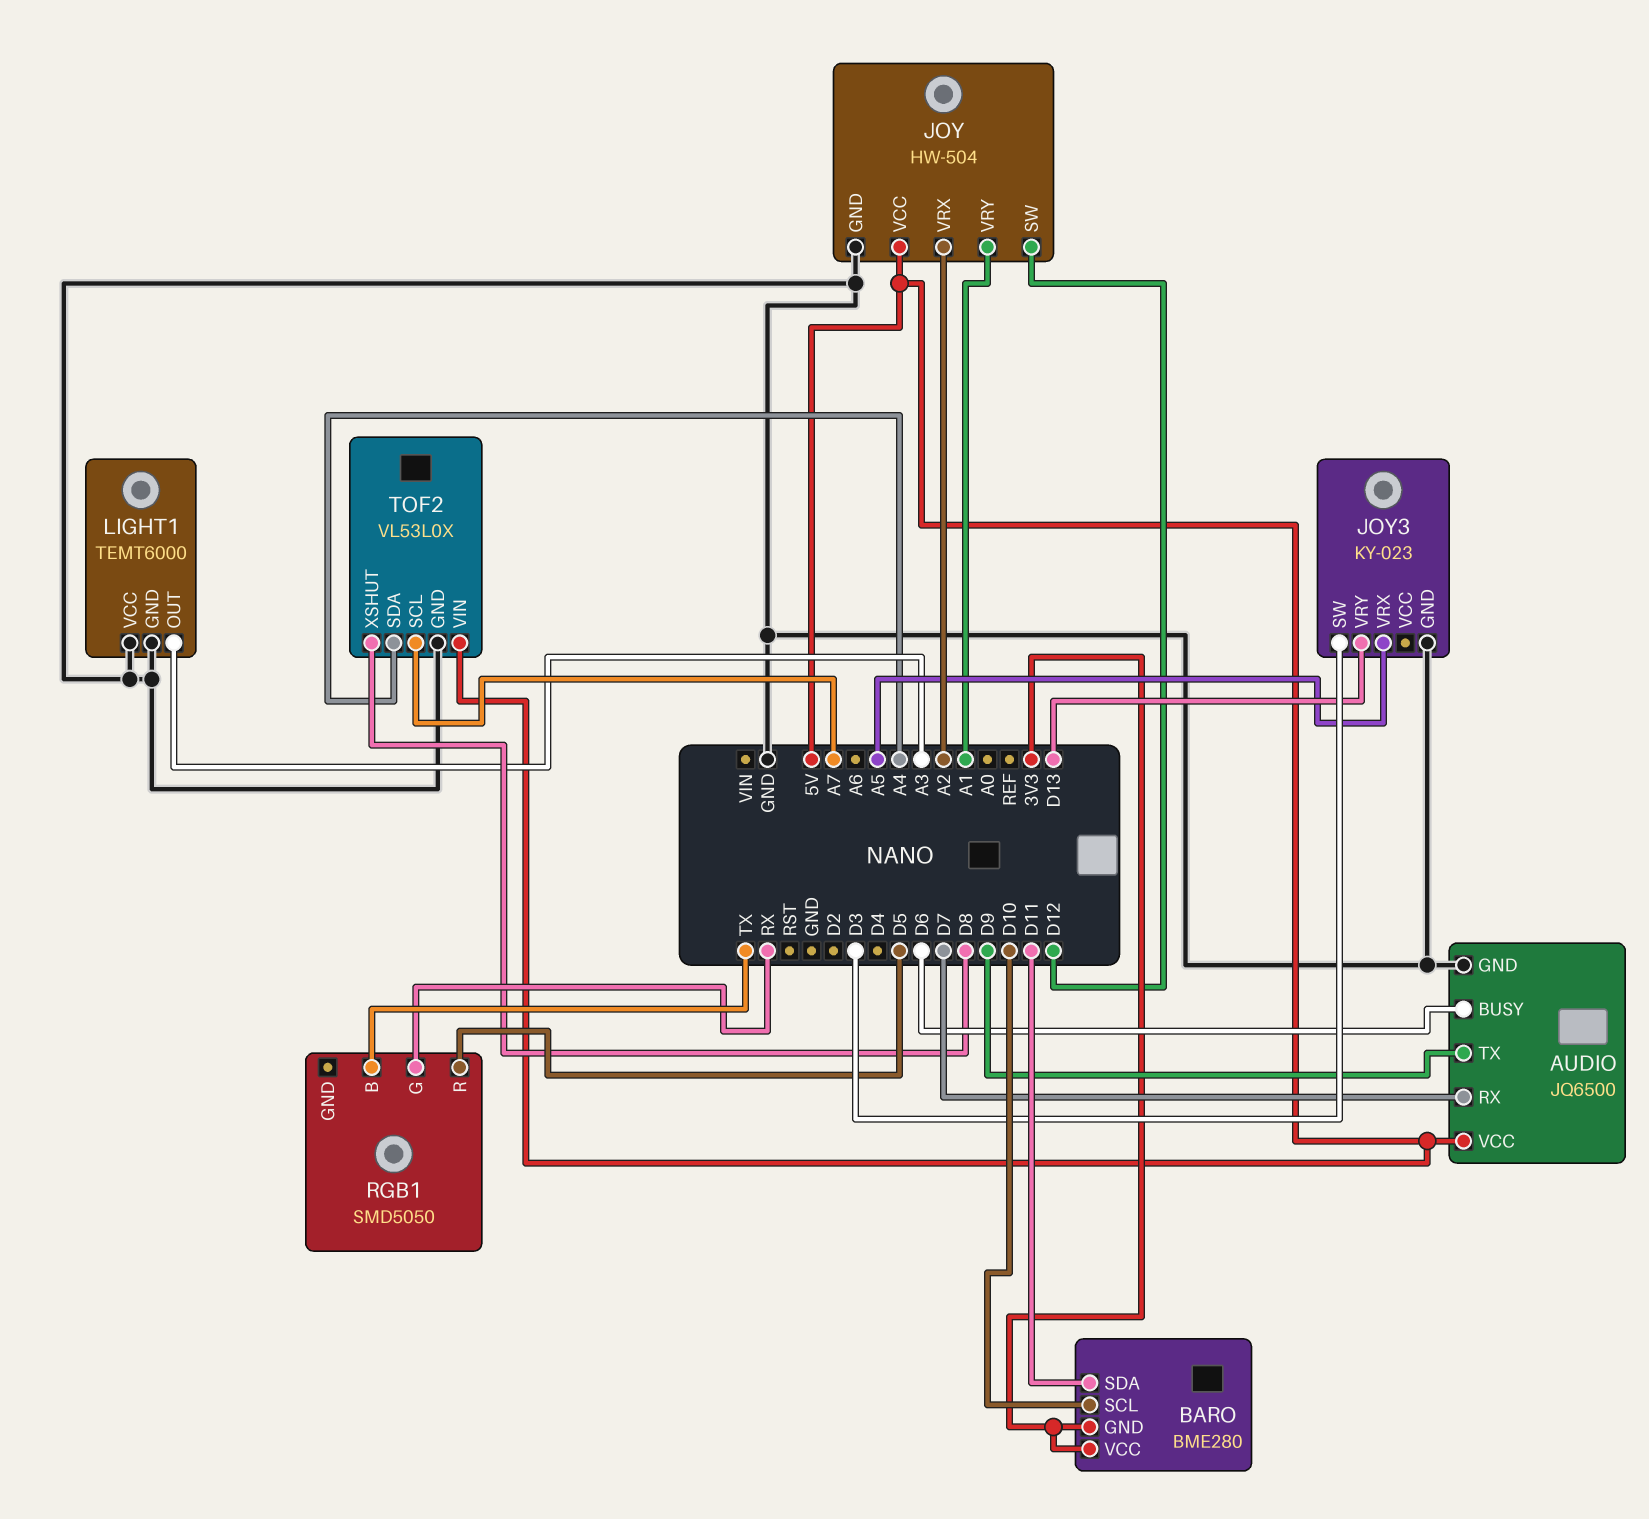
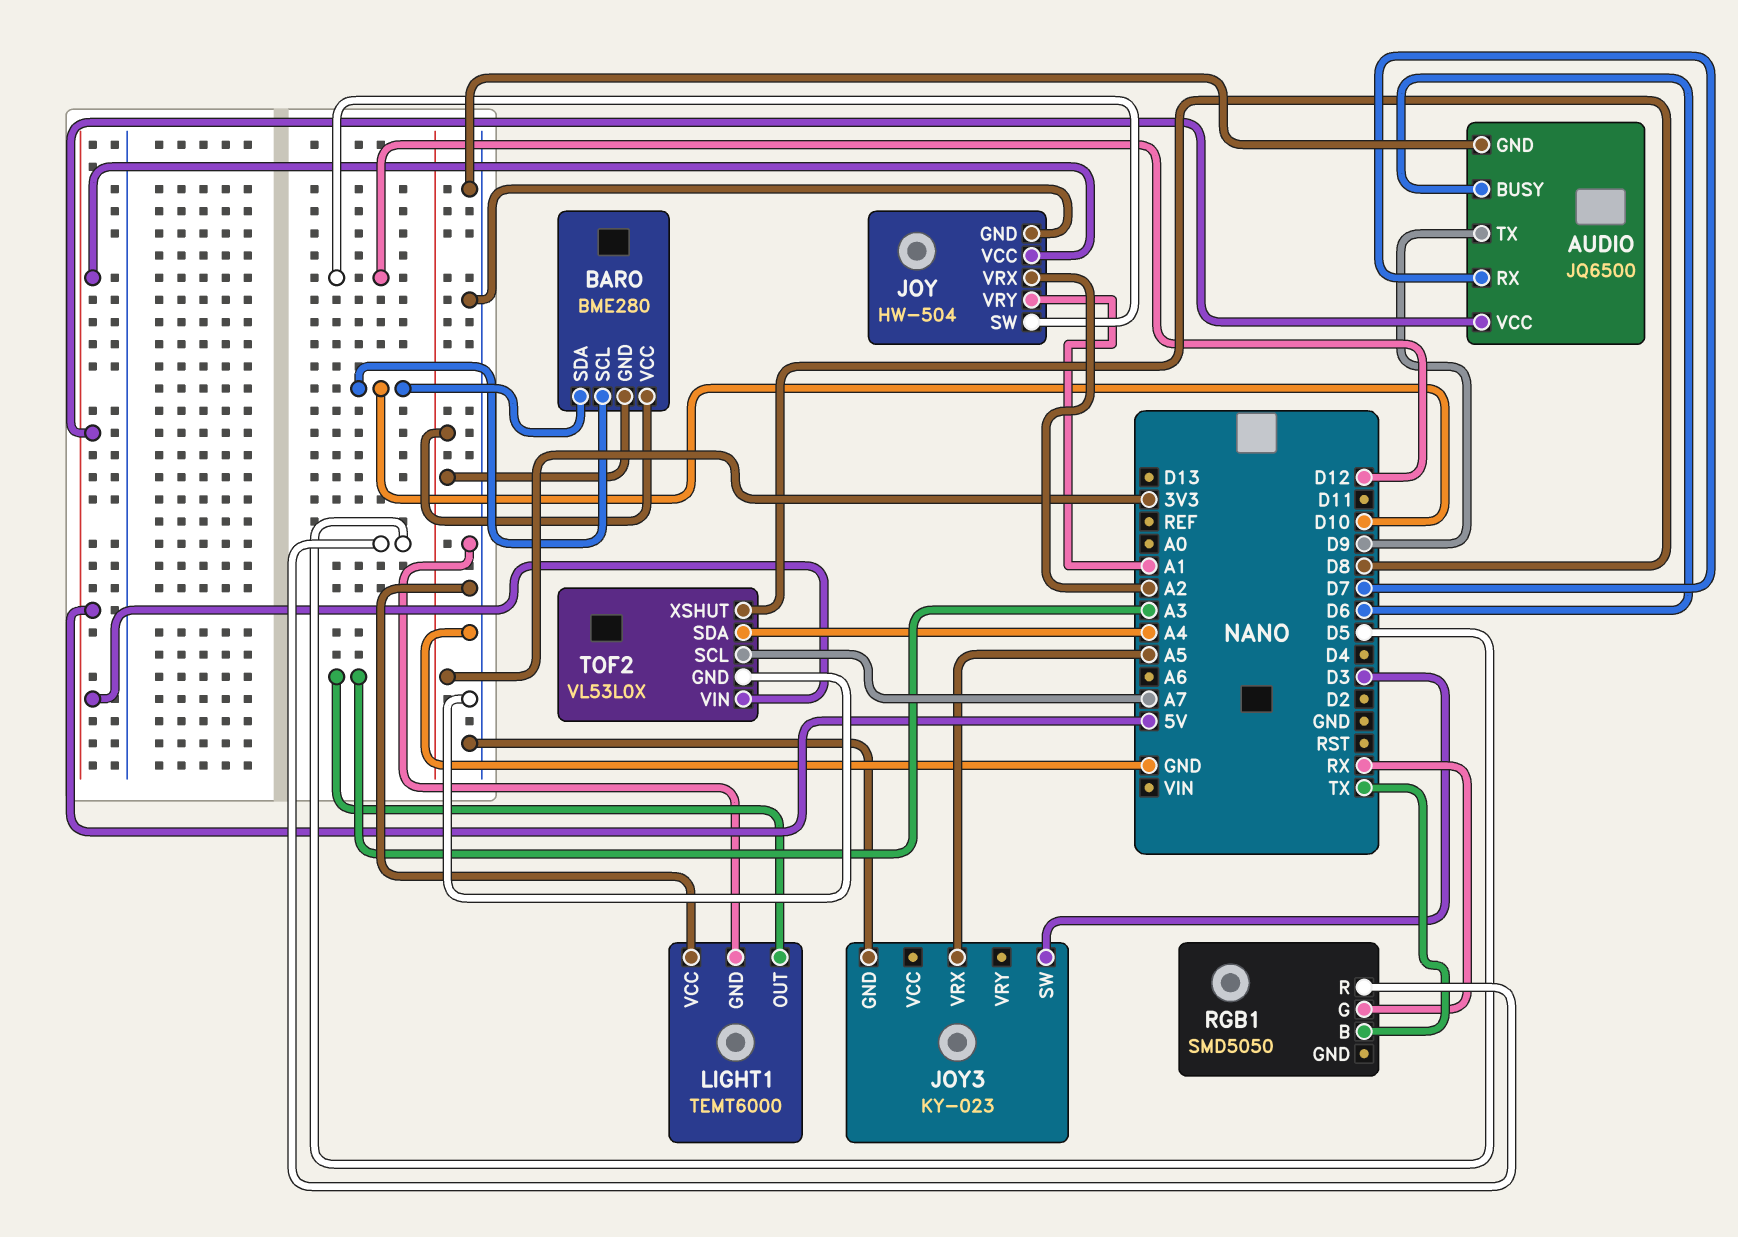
BARO pin SDA: D11 -> D10
JOY3 pin VRY: D13 -> none

